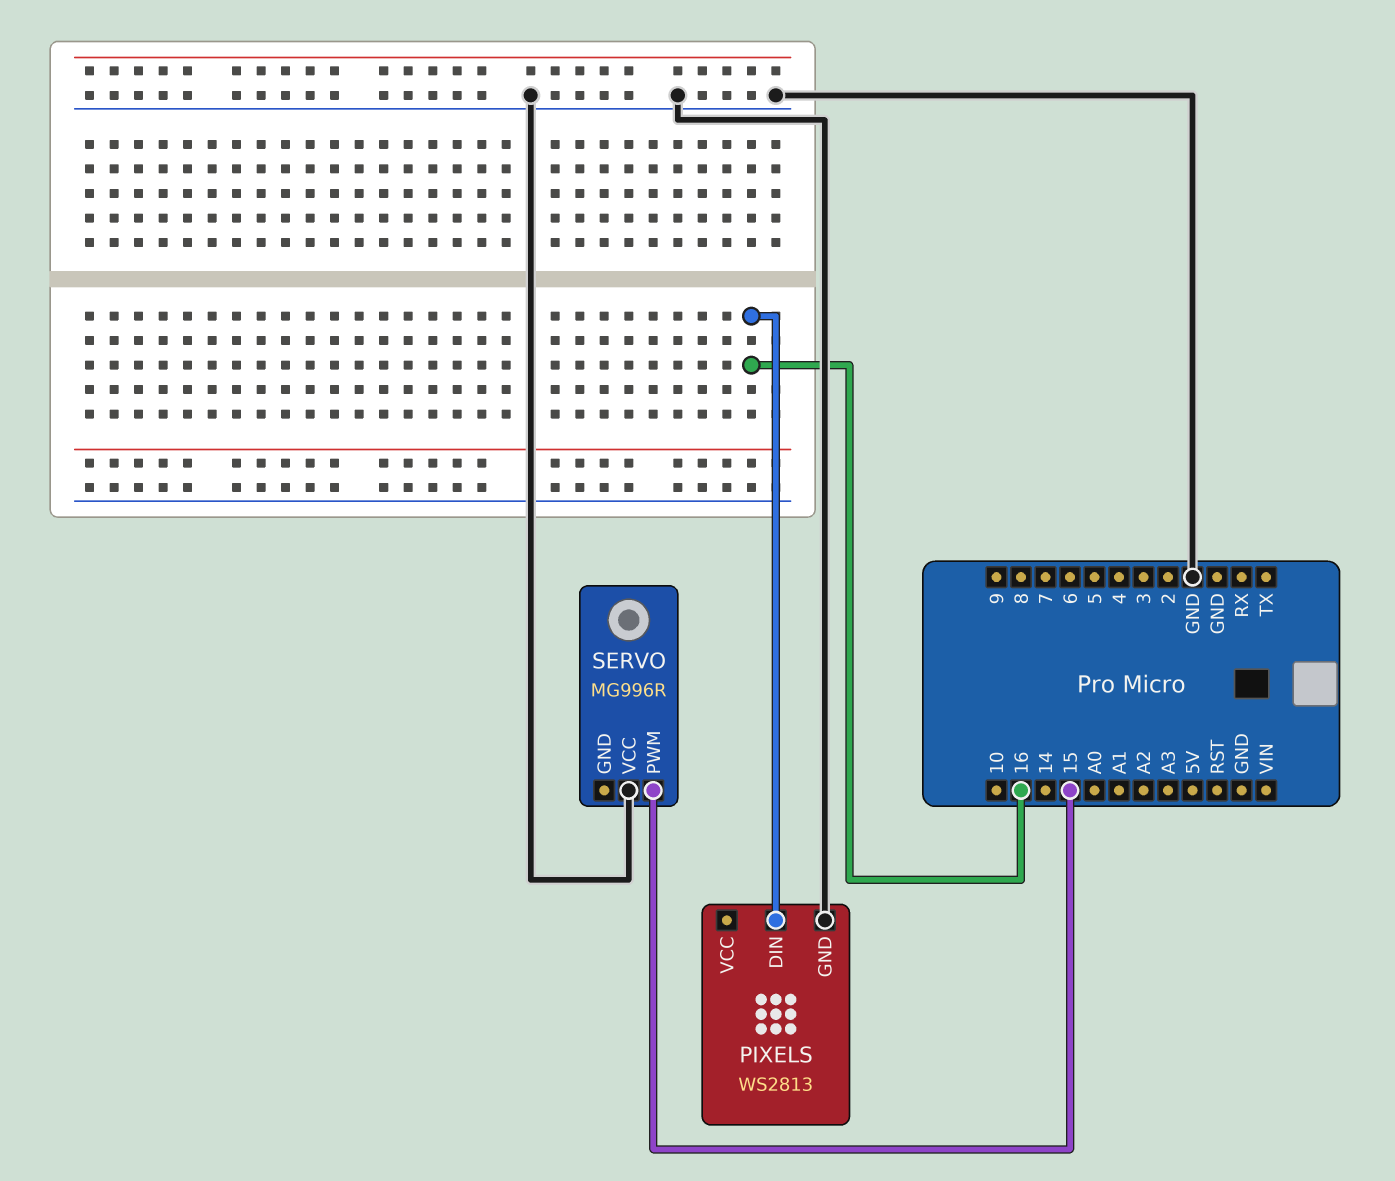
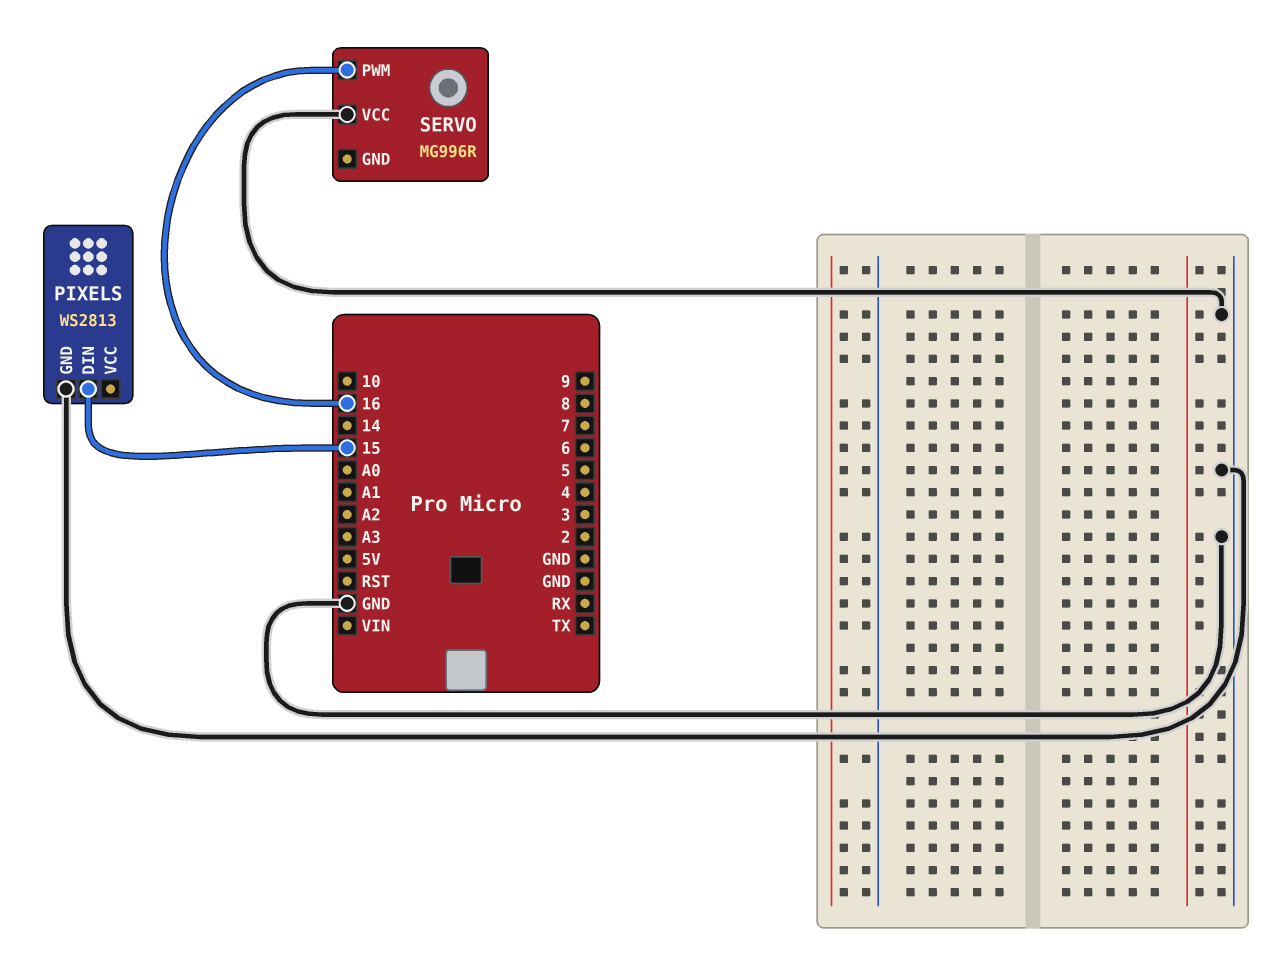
PIXELS pin DIN: 16 -> 15
SERVO pin PWM: 15 -> 16

